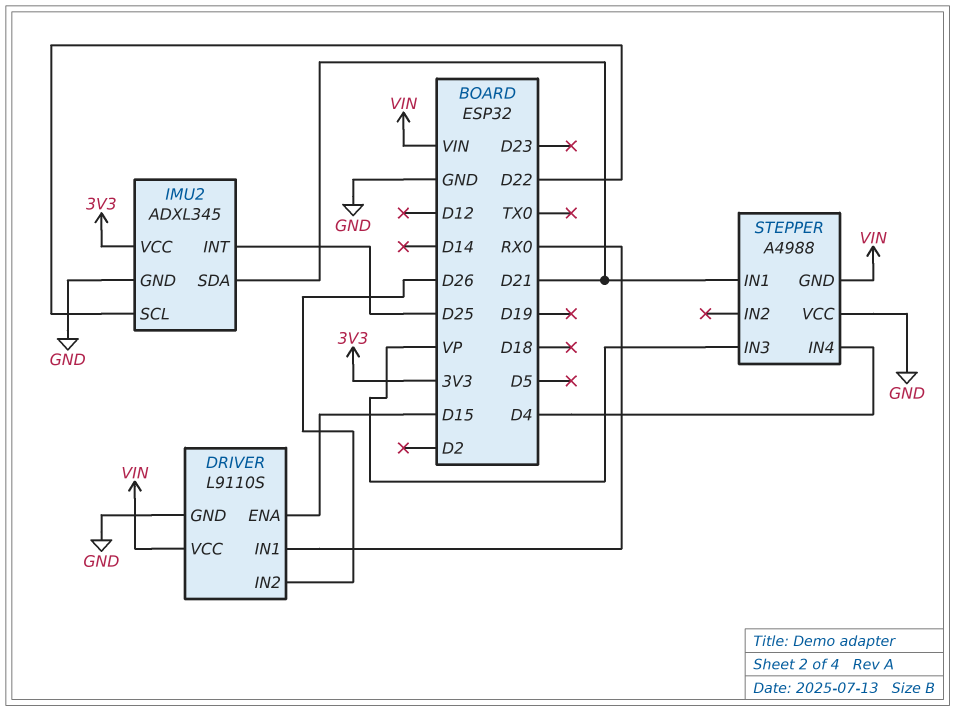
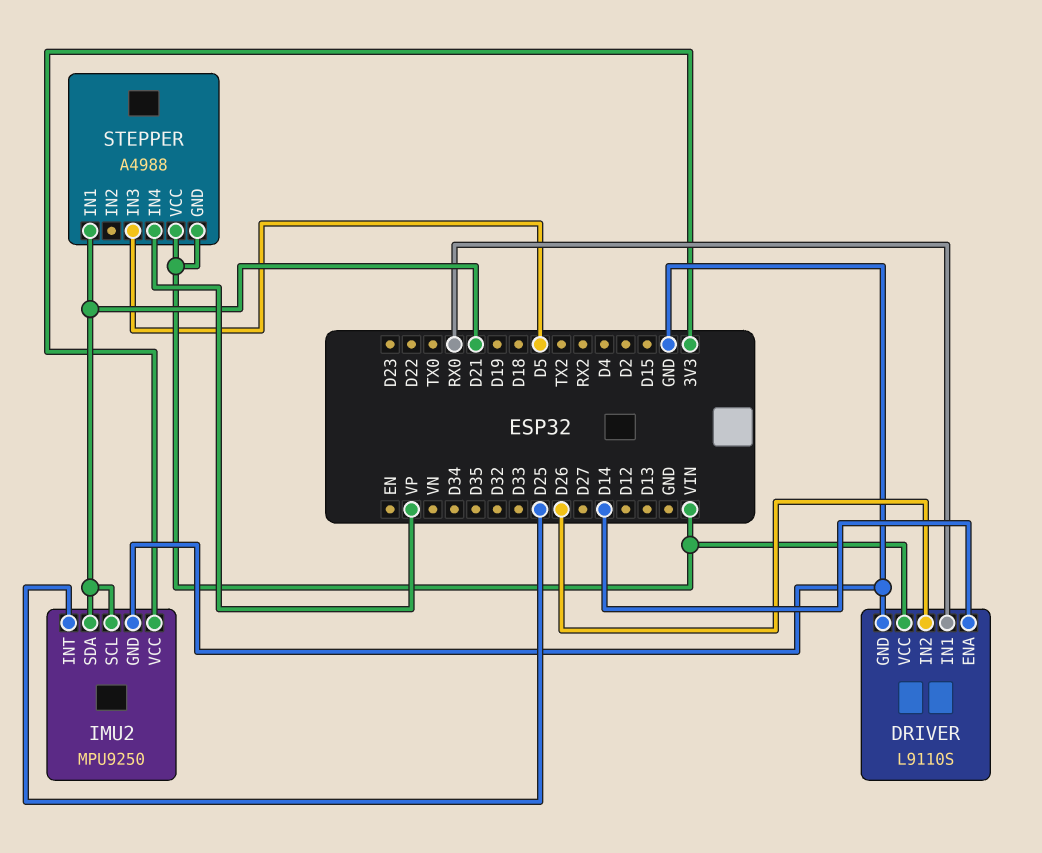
DRIVER pin ENA: D15 -> D14
IMU2: ADXL345 -> MPU9250
IMU2 pin SCL: D22 -> D21
STEPPER pin IN3: VP -> D5
STEPPER pin IN4: D4 -> VP
STEPPER pin VCC: GND -> VIN

